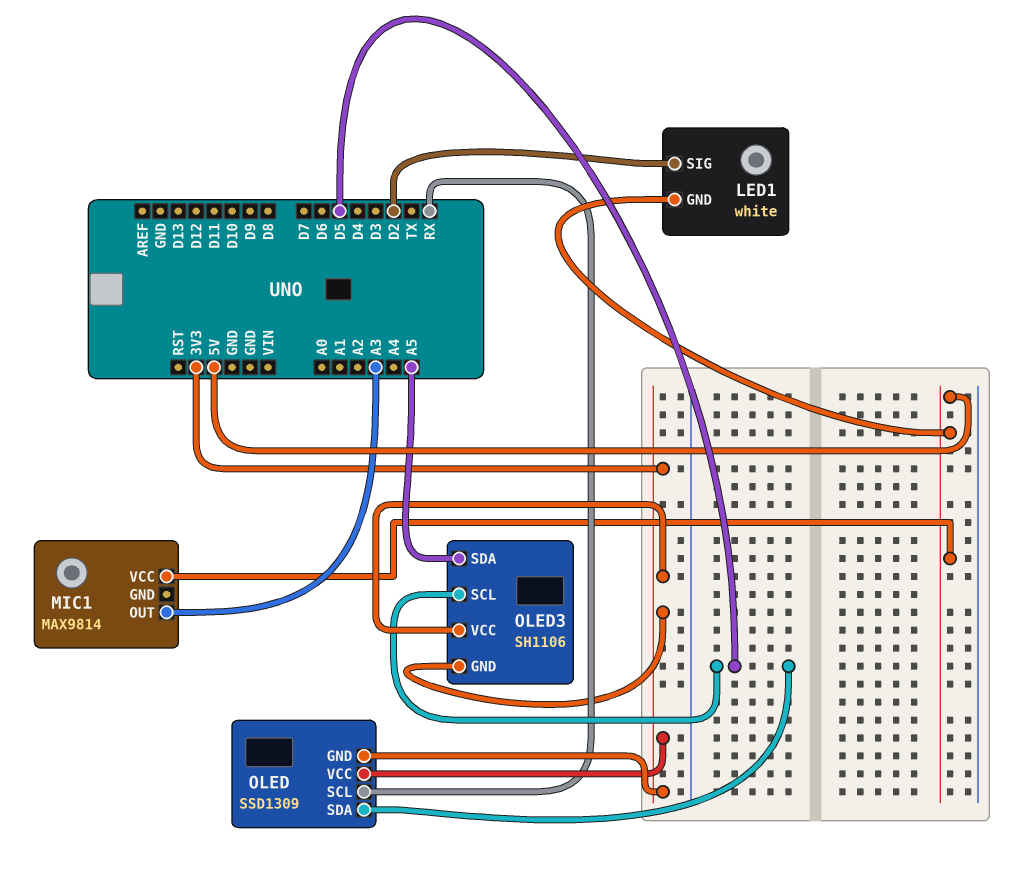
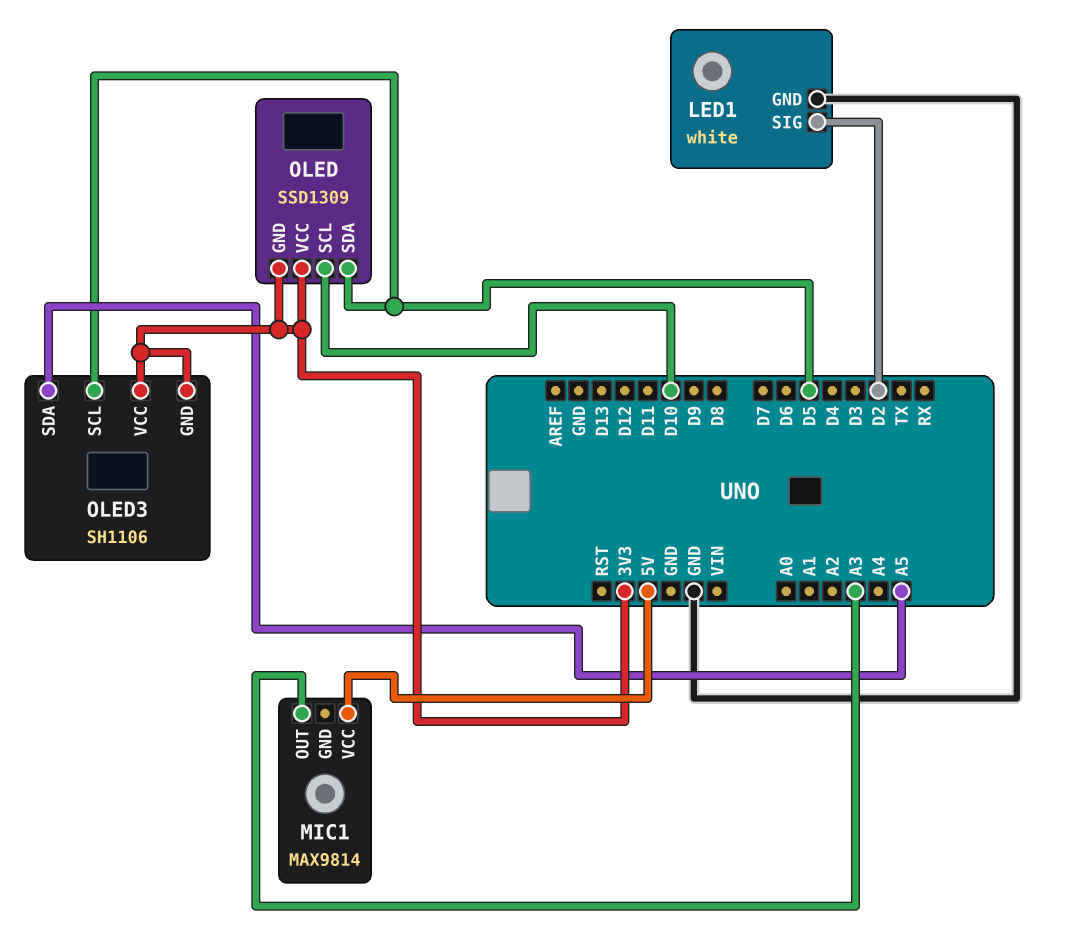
LED1 pin GND: 5V -> GND
OLED pin SCL: RX -> D10

